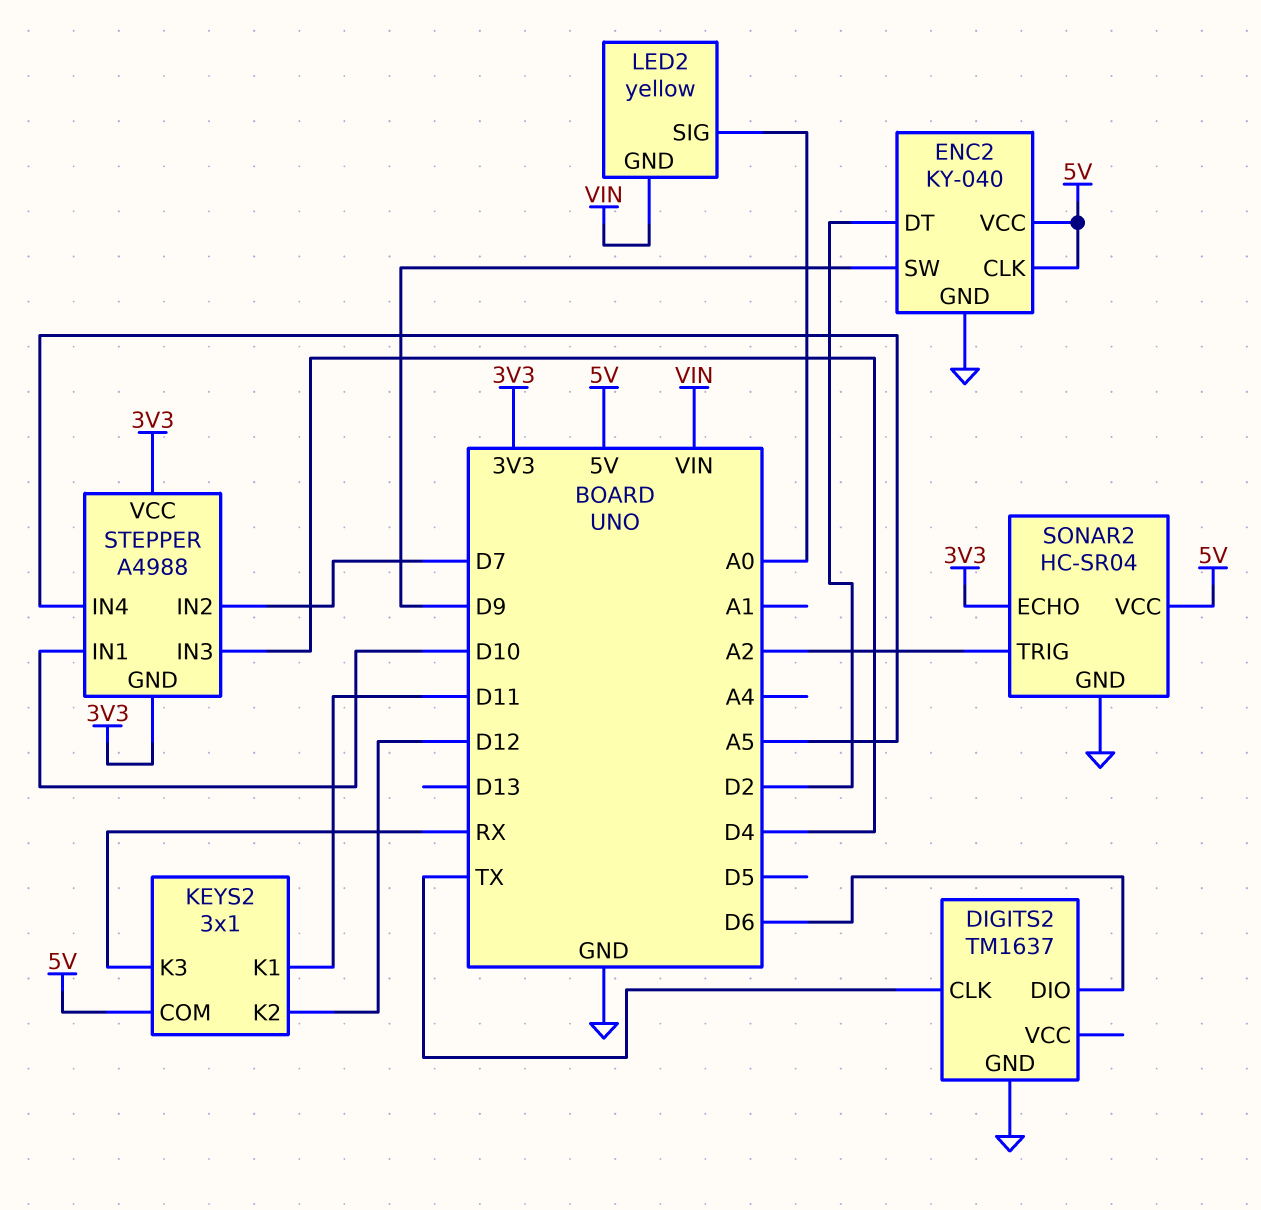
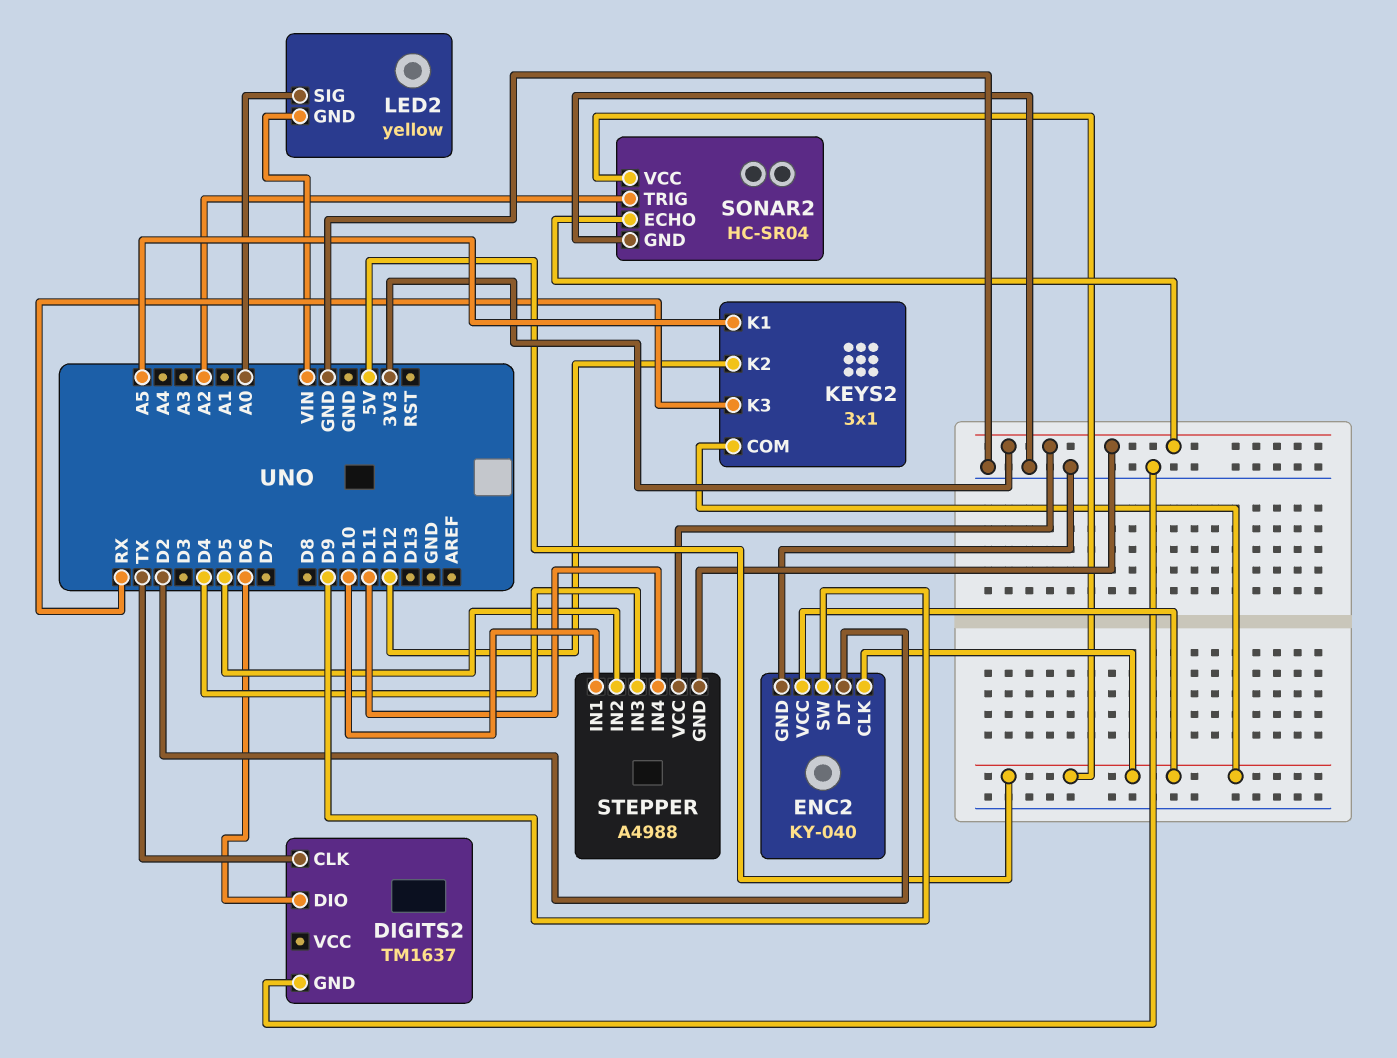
KEYS2 pin K1: D11 -> A5
STEPPER pin IN2: D7 -> D5
STEPPER pin IN4: A5 -> D11

